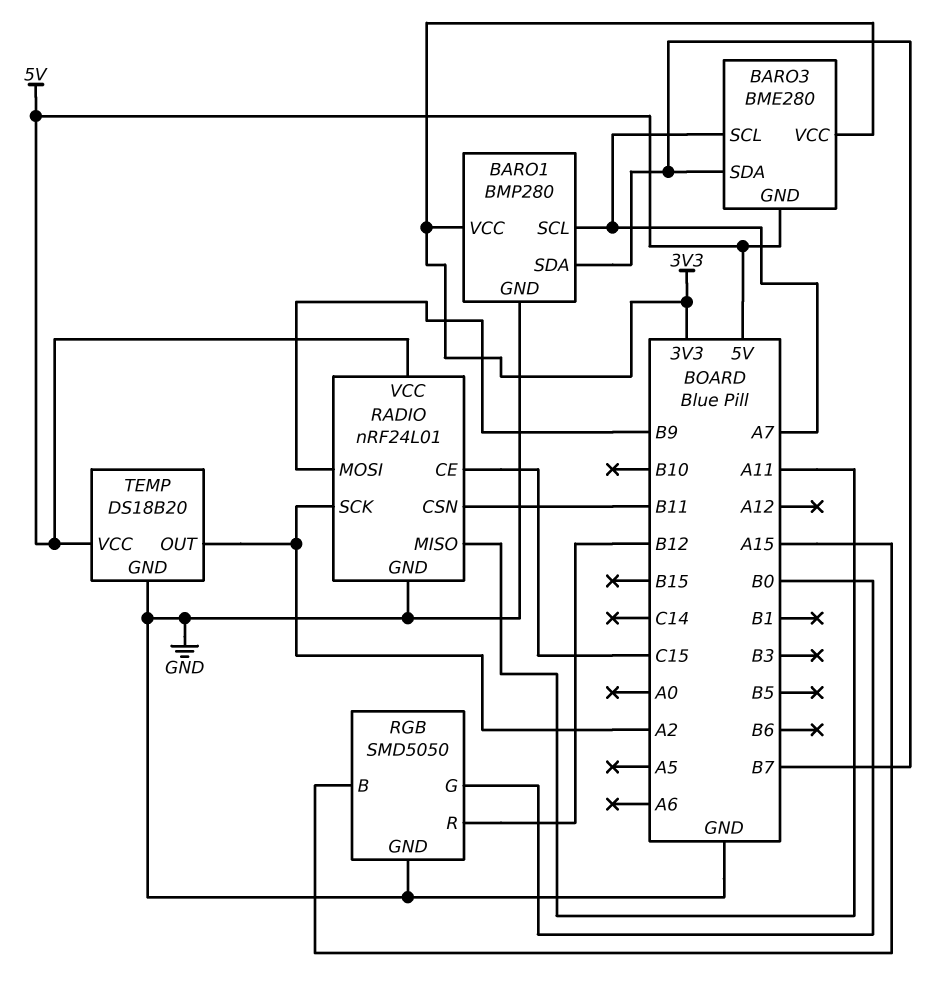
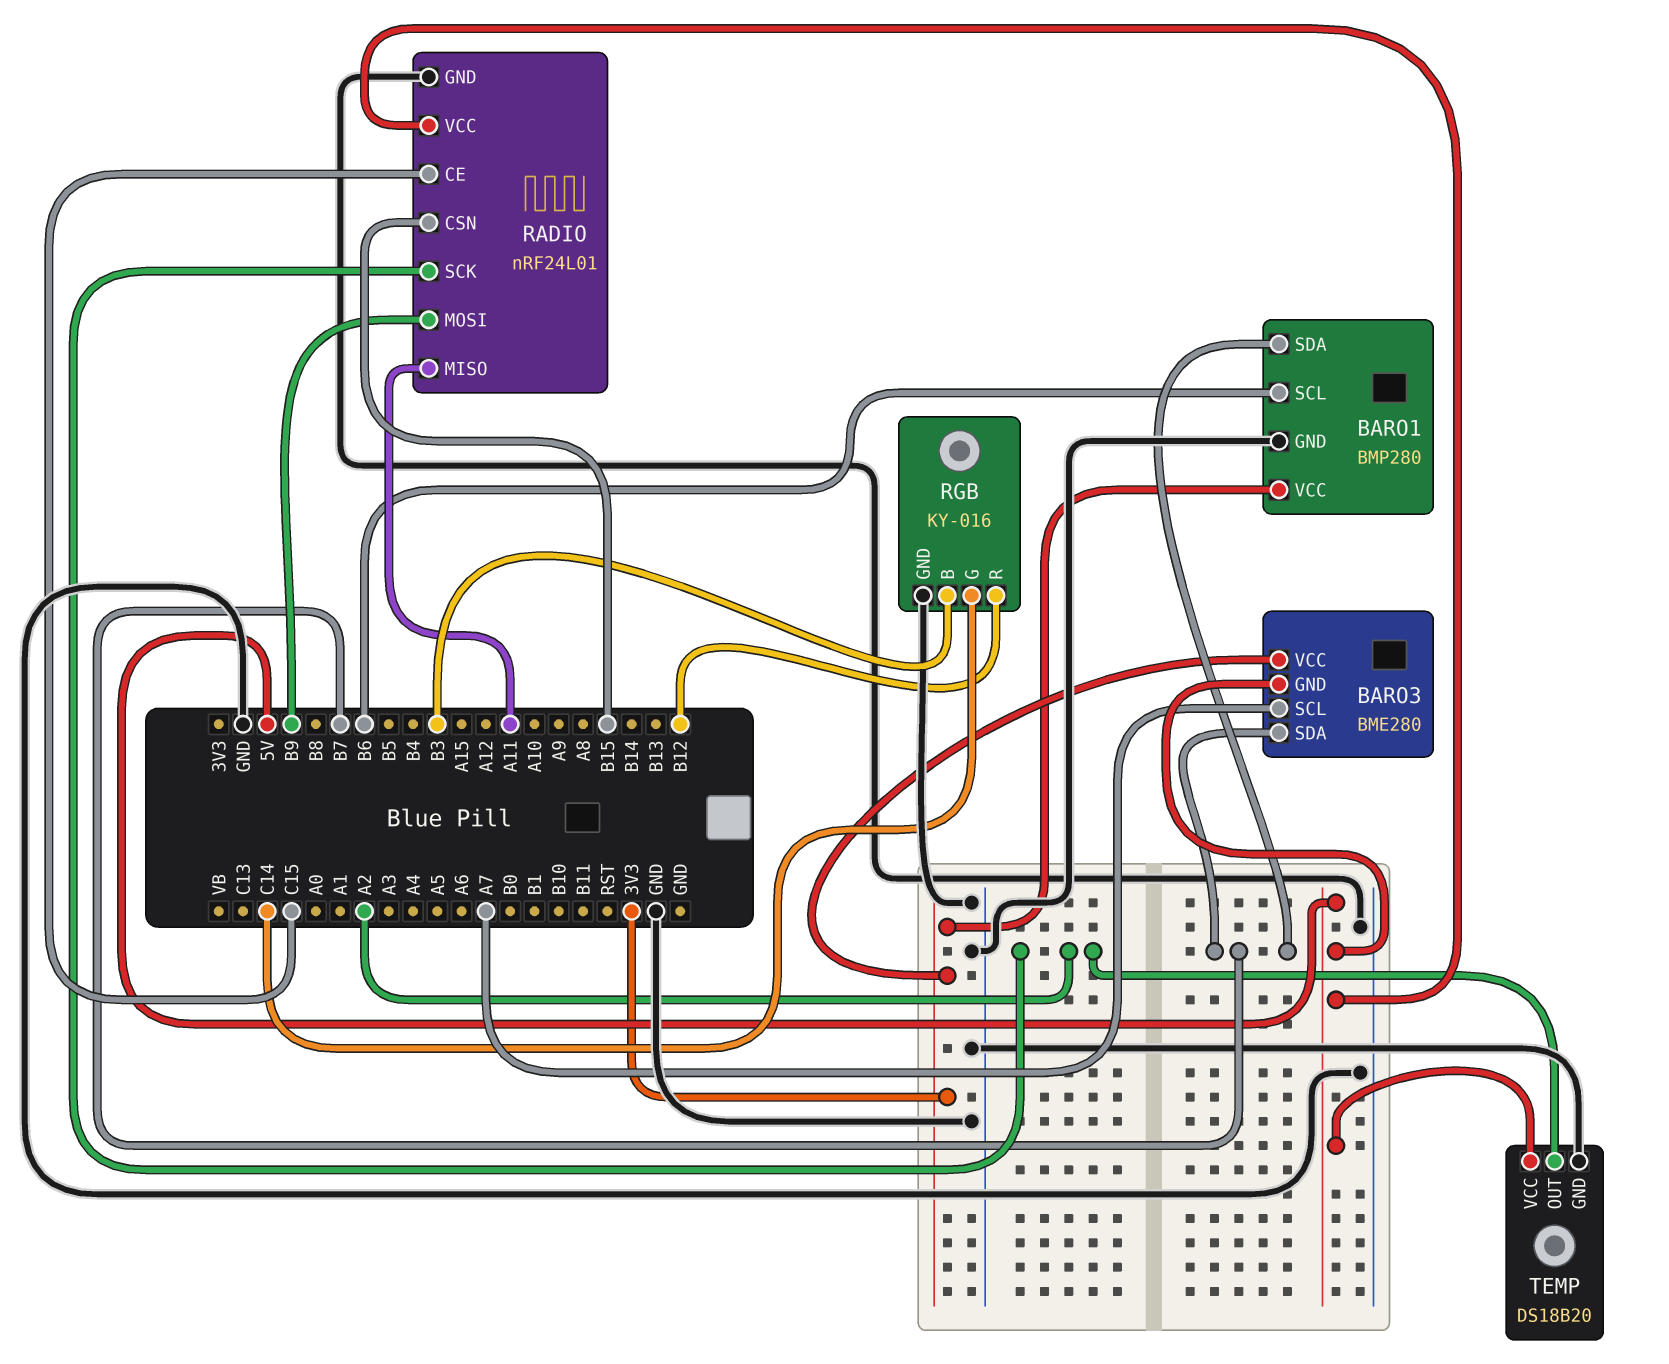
BARO1 pin SCL: A7 -> B6
RADIO pin CSN: B11 -> B15
RGB: SMD5050 -> KY-016
RGB pin B: A15 -> B3
RGB pin G: B0 -> C14

